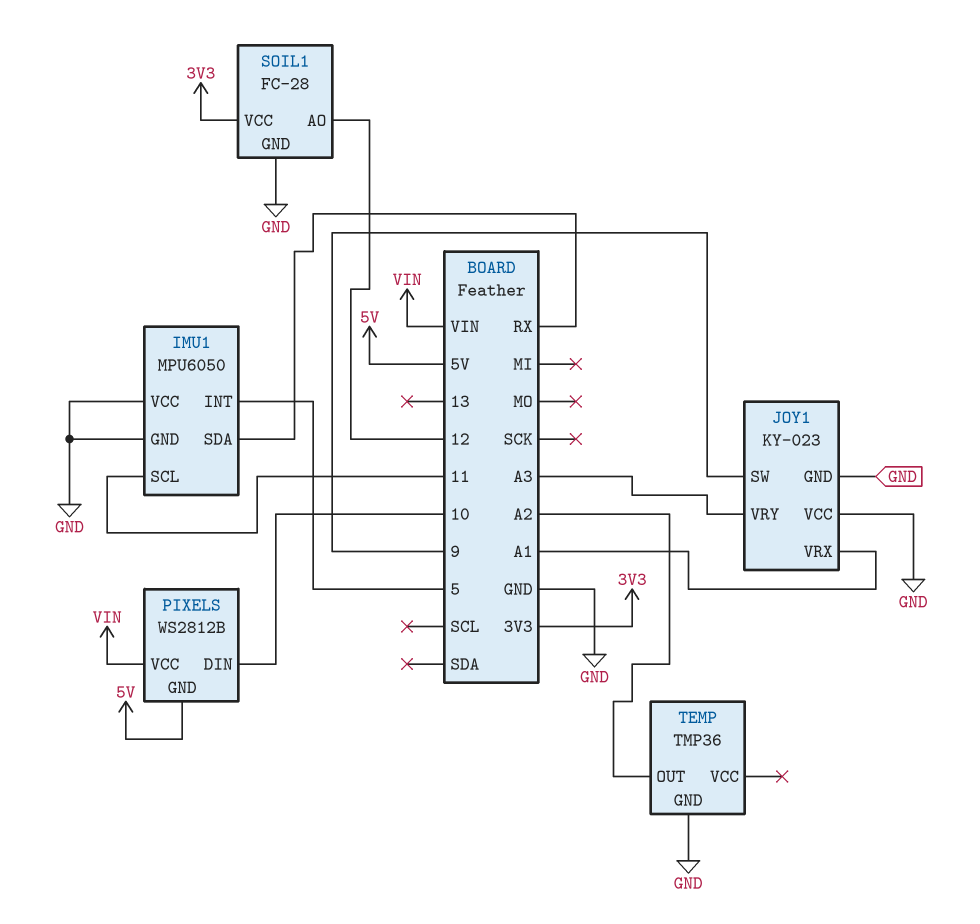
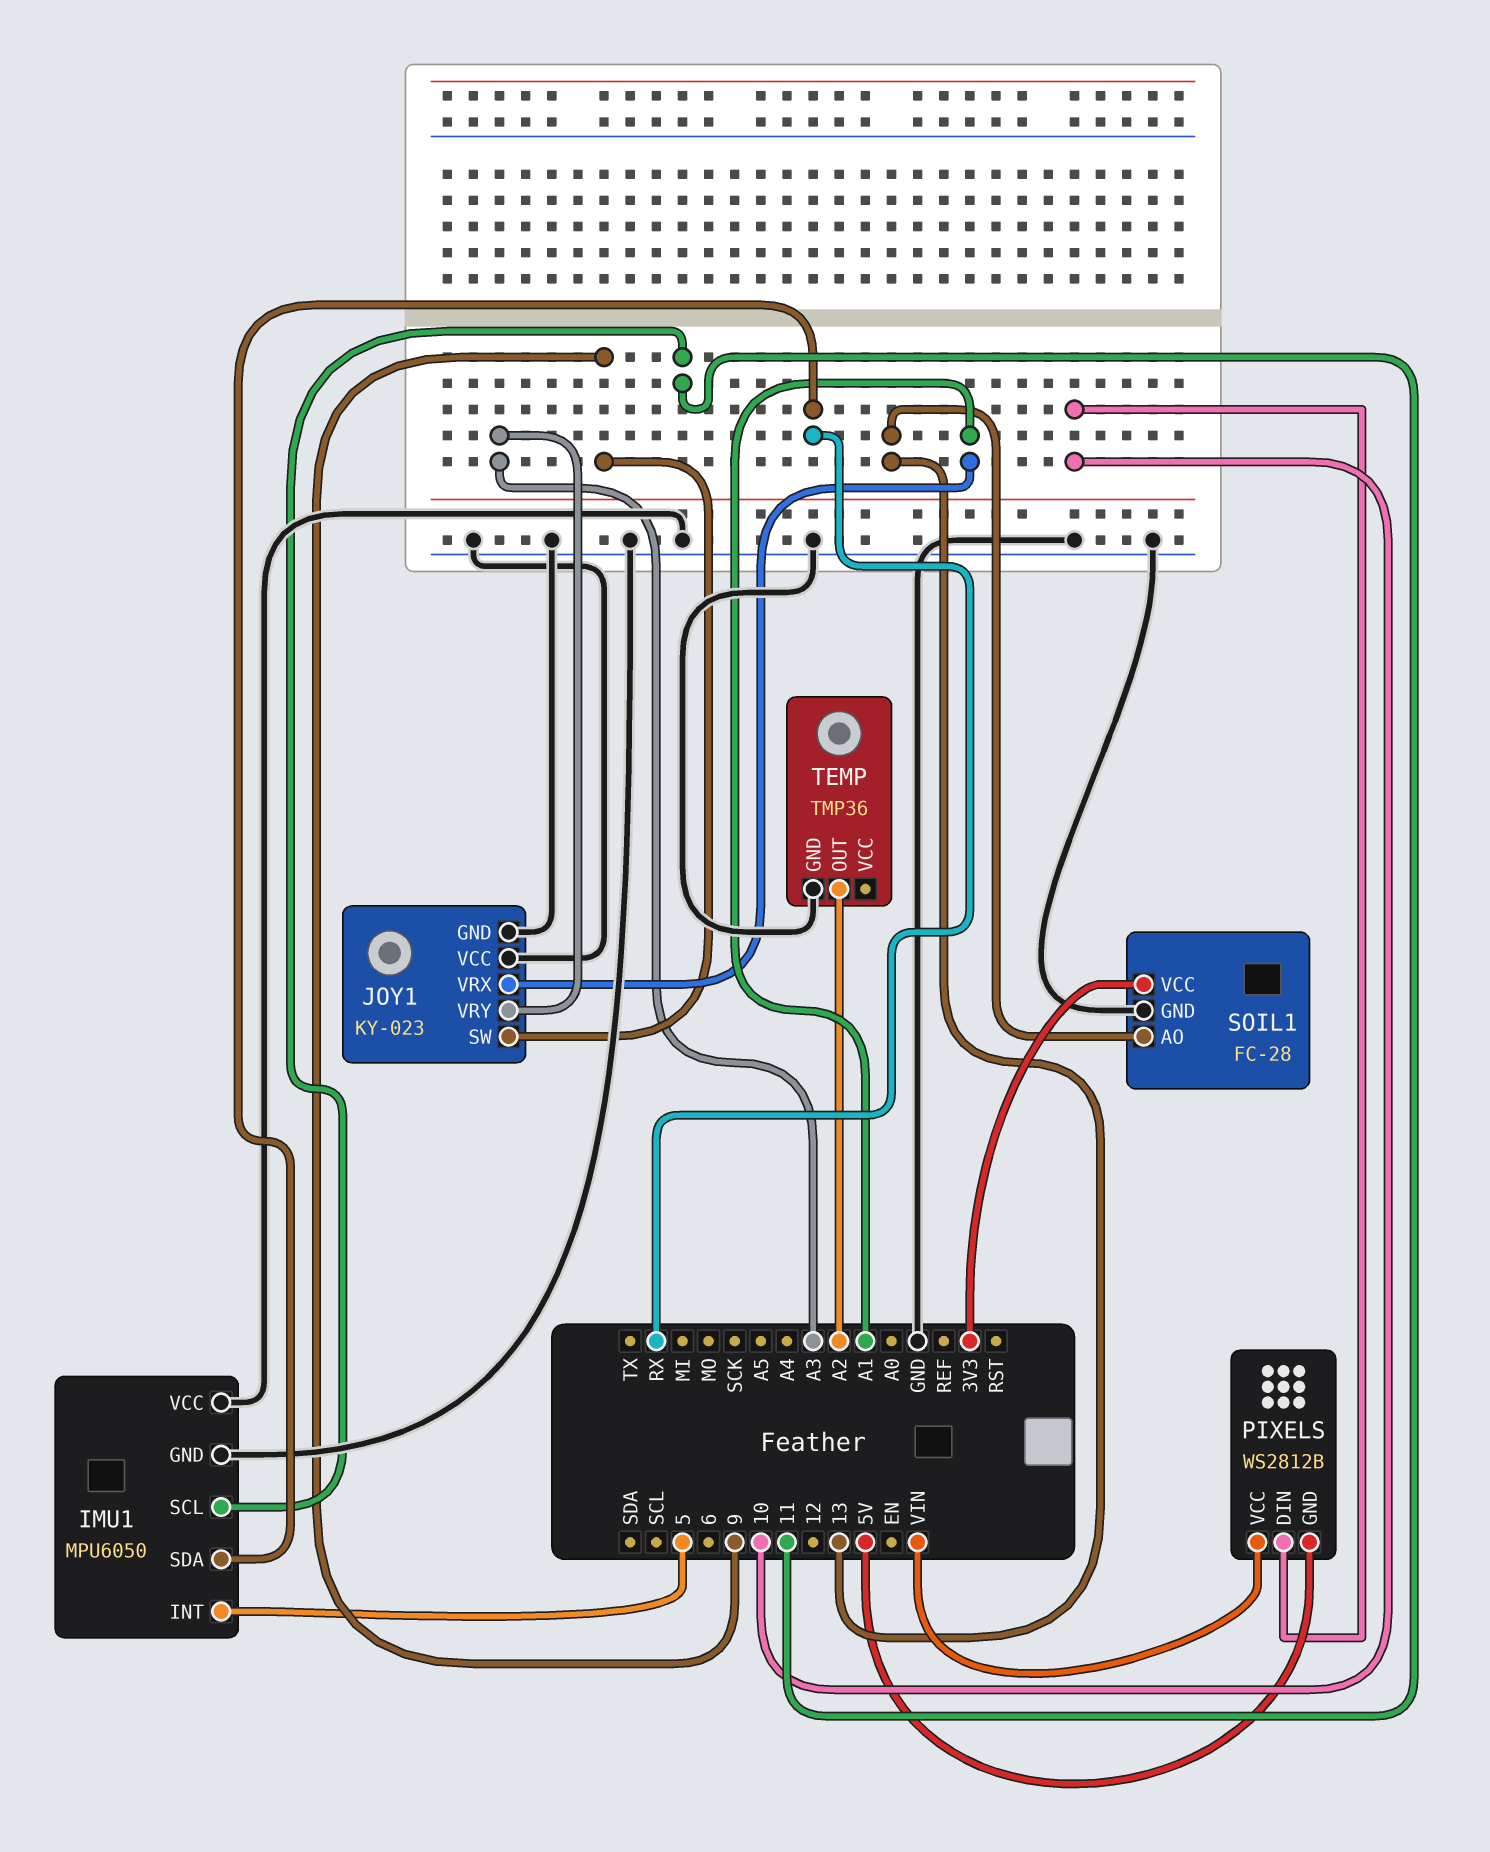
SOIL1 pin AO: 12 -> 13

